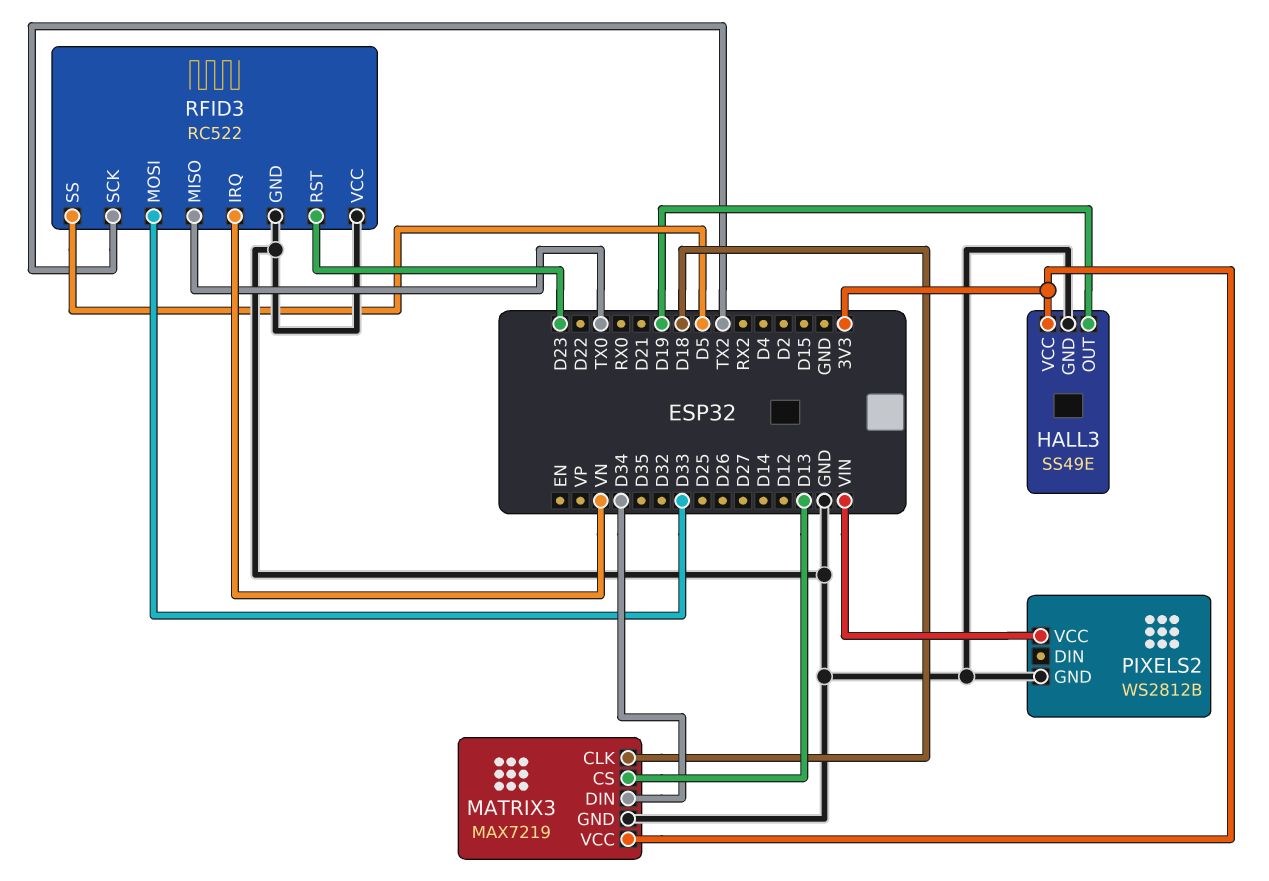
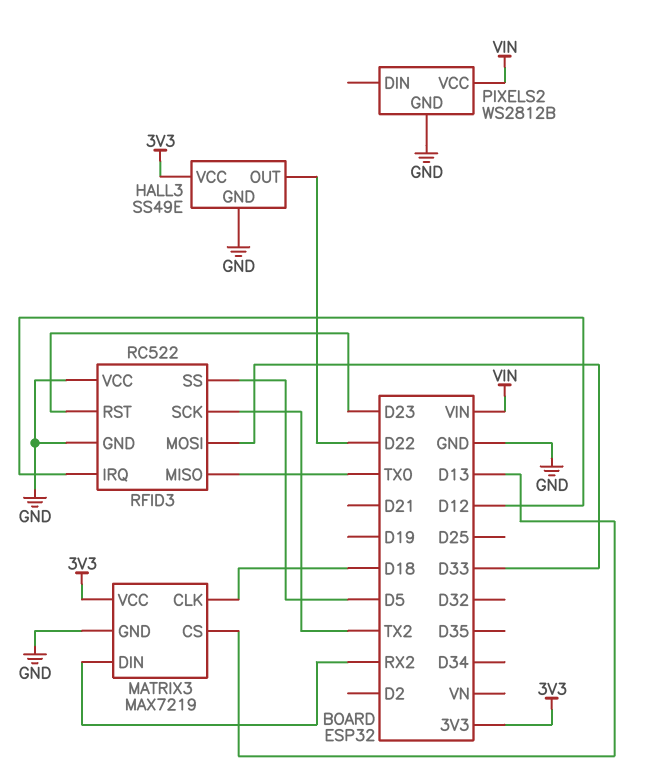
HALL3 pin OUT: D19 -> D22
MATRIX3 pin DIN: D34 -> RX2
RFID3 pin IRQ: VN -> D12

